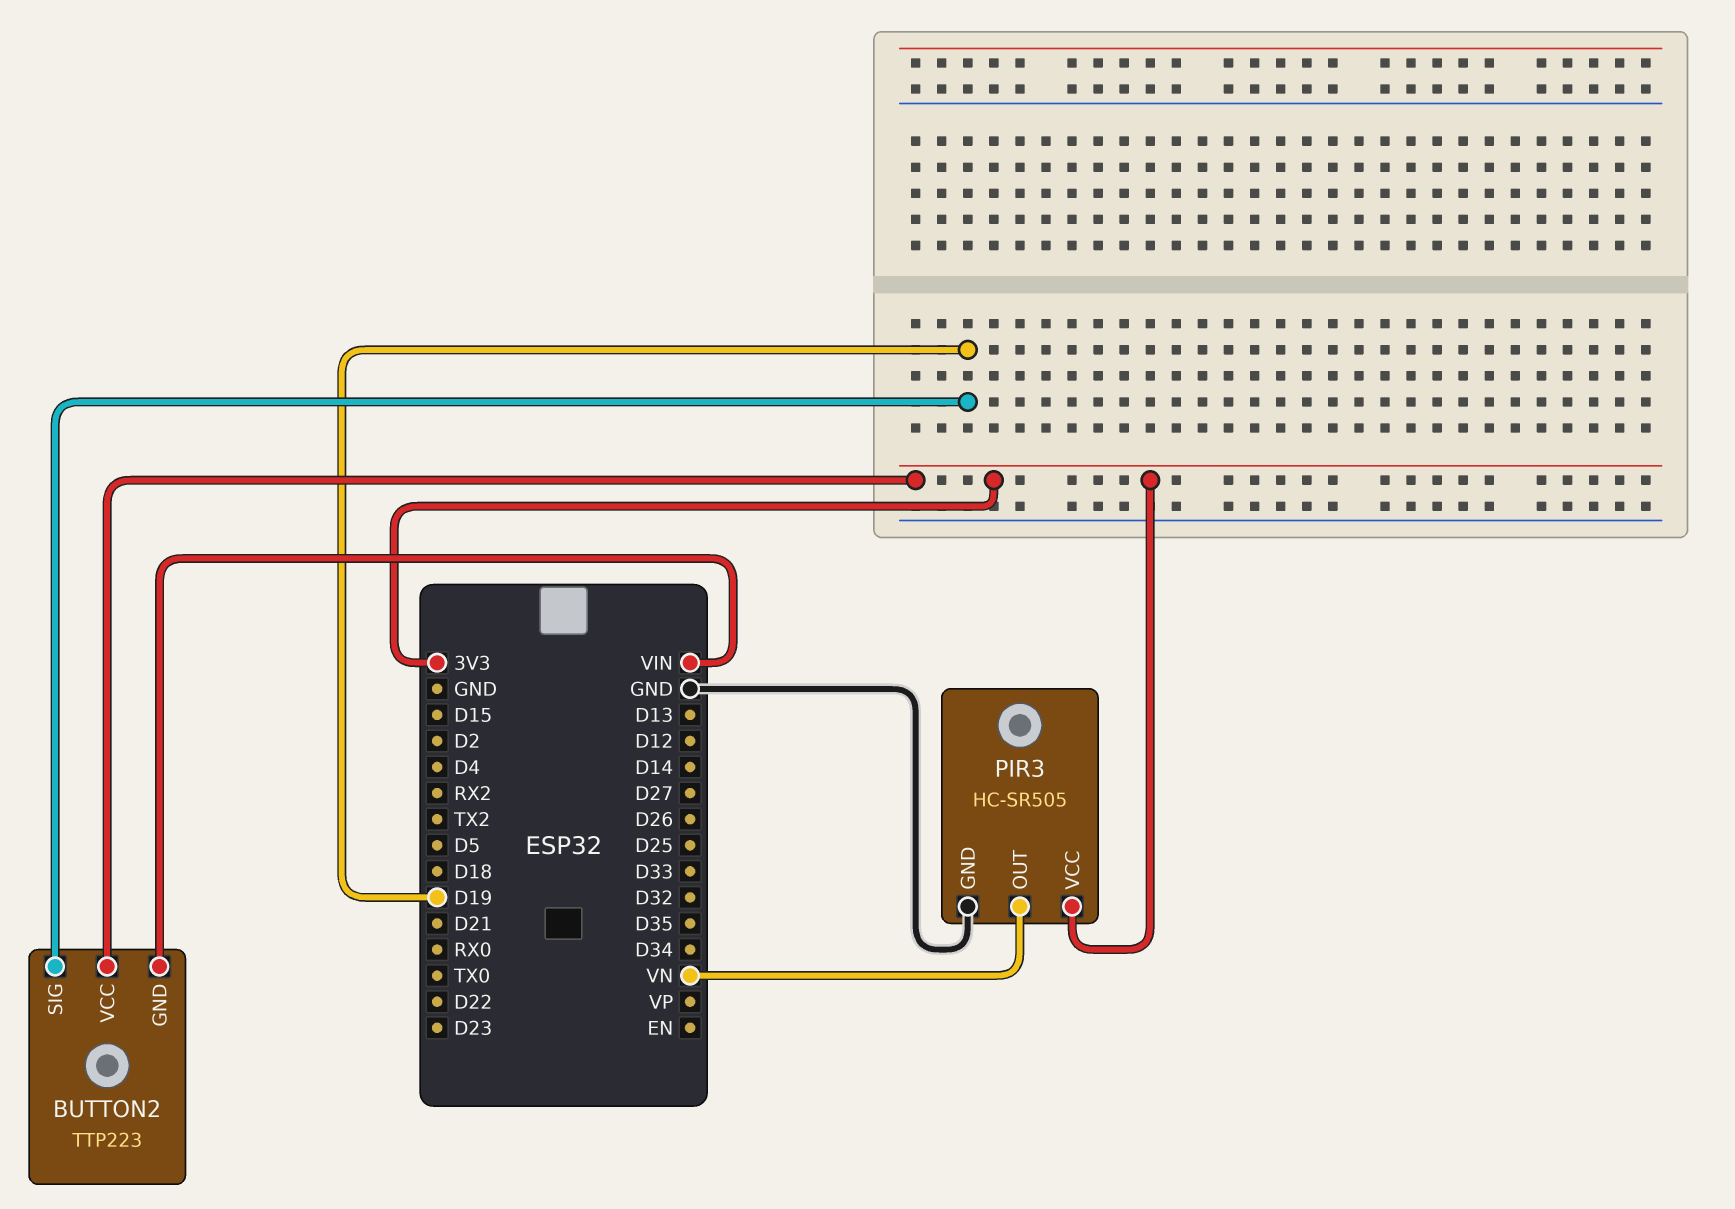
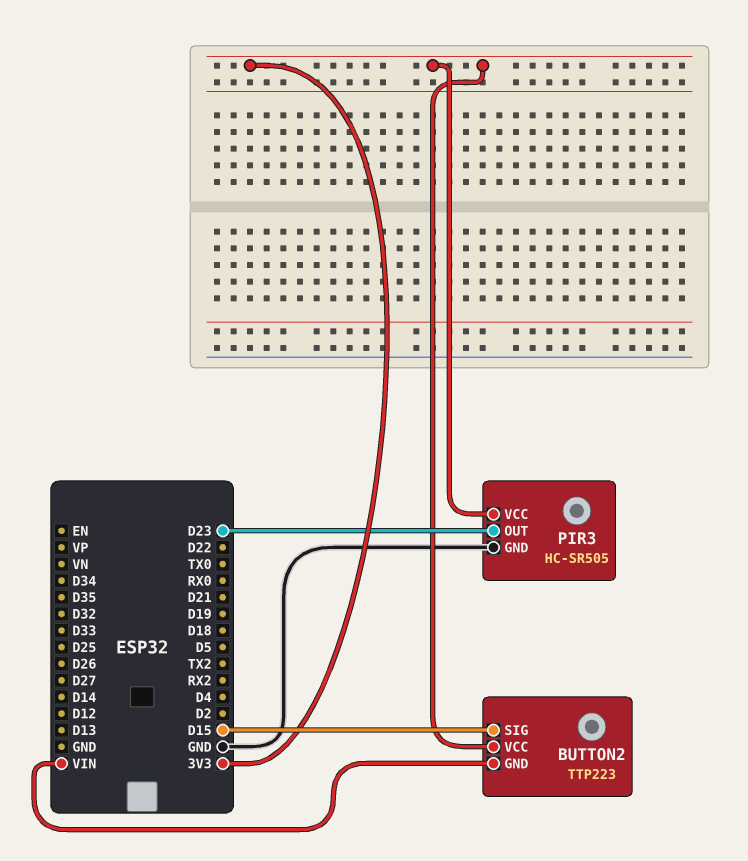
BUTTON2 pin SIG: D19 -> D15
PIR3 pin OUT: VN -> D23

